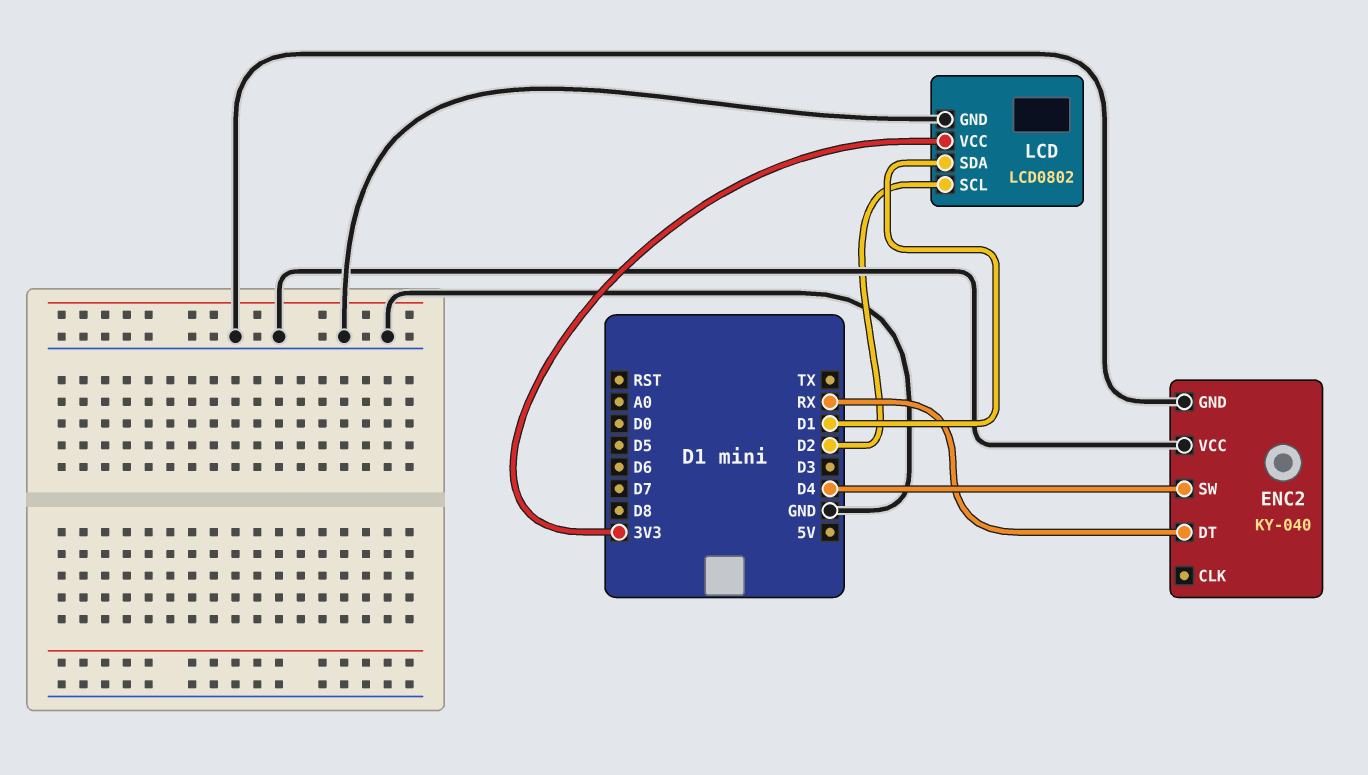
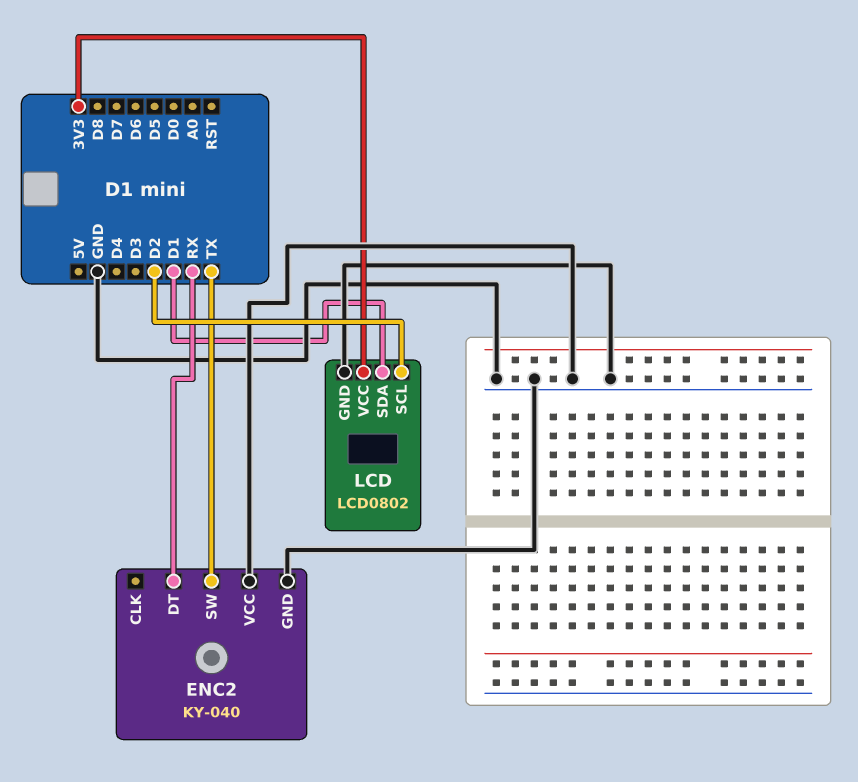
ENC2 pin SW: D4 -> TX

